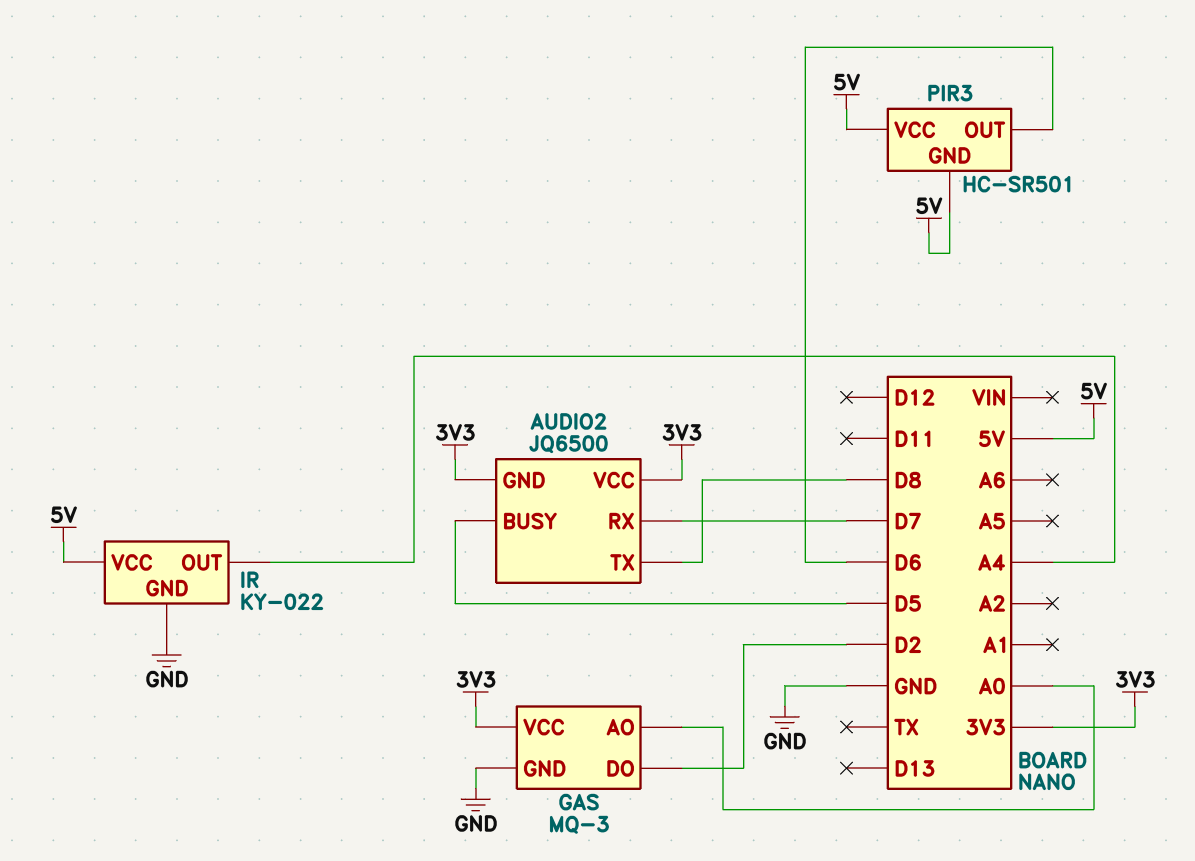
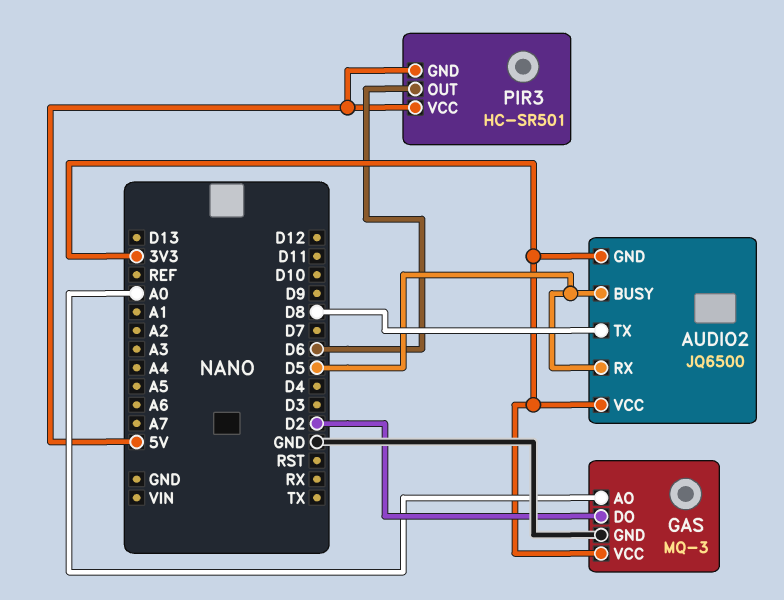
AUDIO2 pin RX: D7 -> D5
IR: KY-022 -> none
IR pin GND: GND -> none
IR pin OUT: A4 -> none
IR pin VCC: 5V -> none

